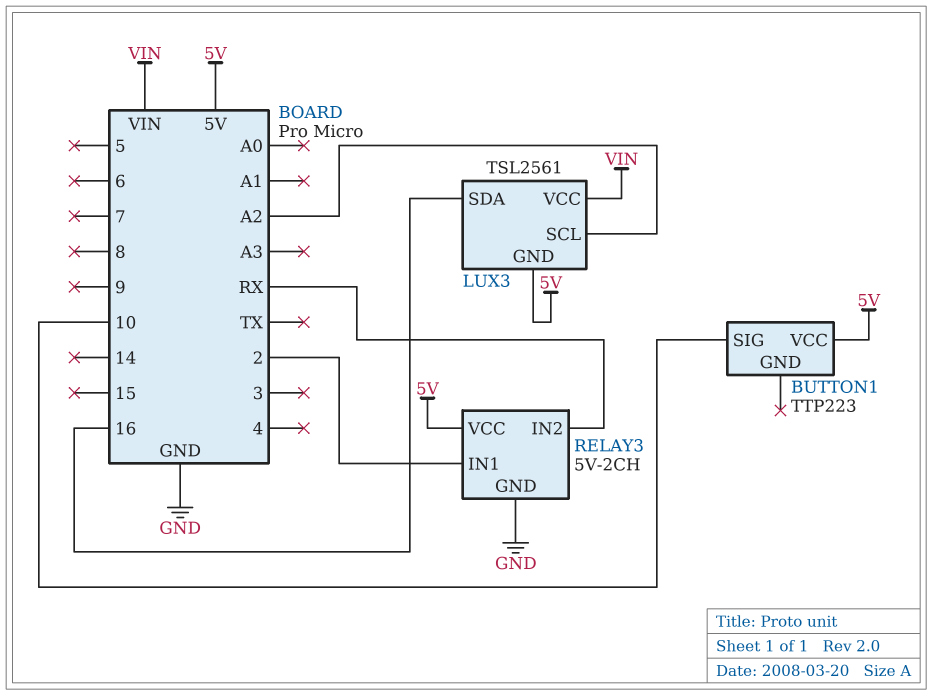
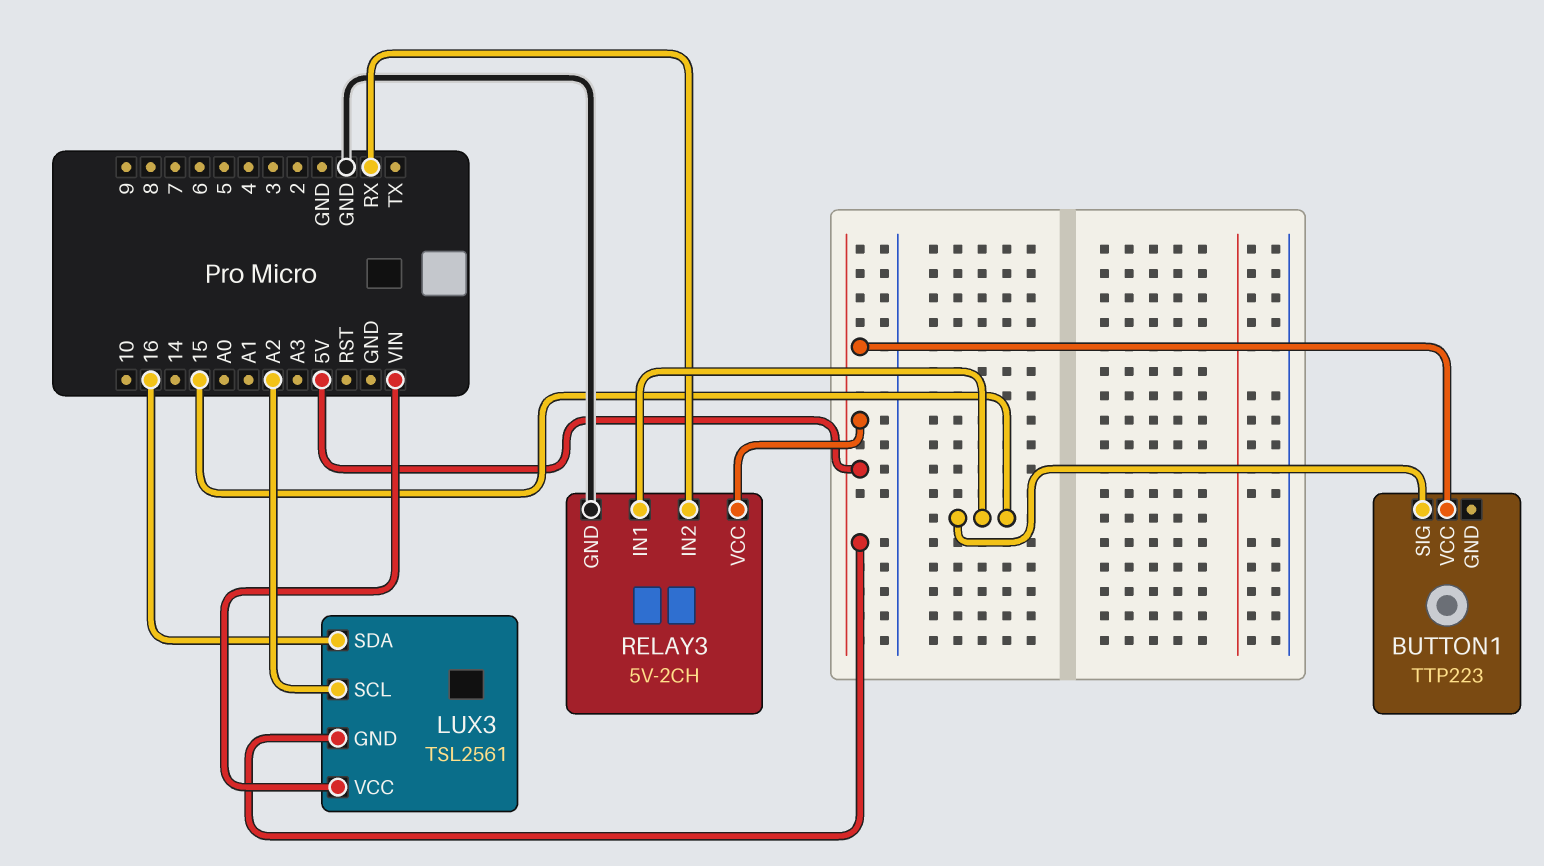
BUTTON1 pin SIG: 10 -> 15
RELAY3 pin IN1: 2 -> 15

